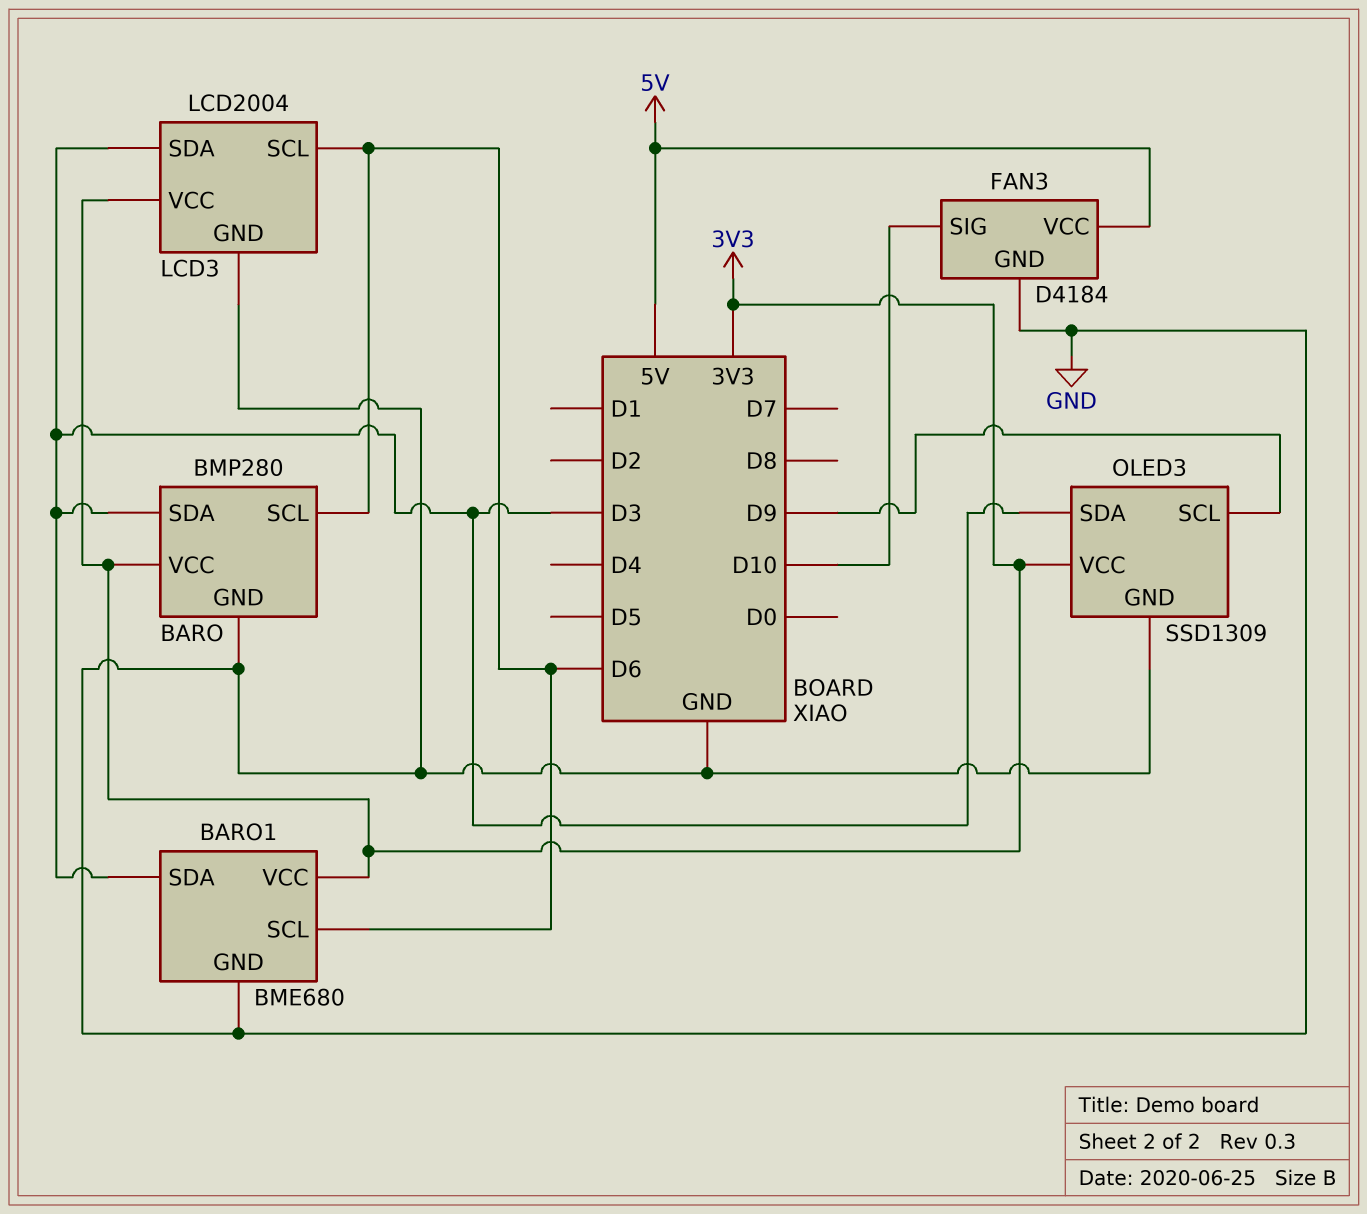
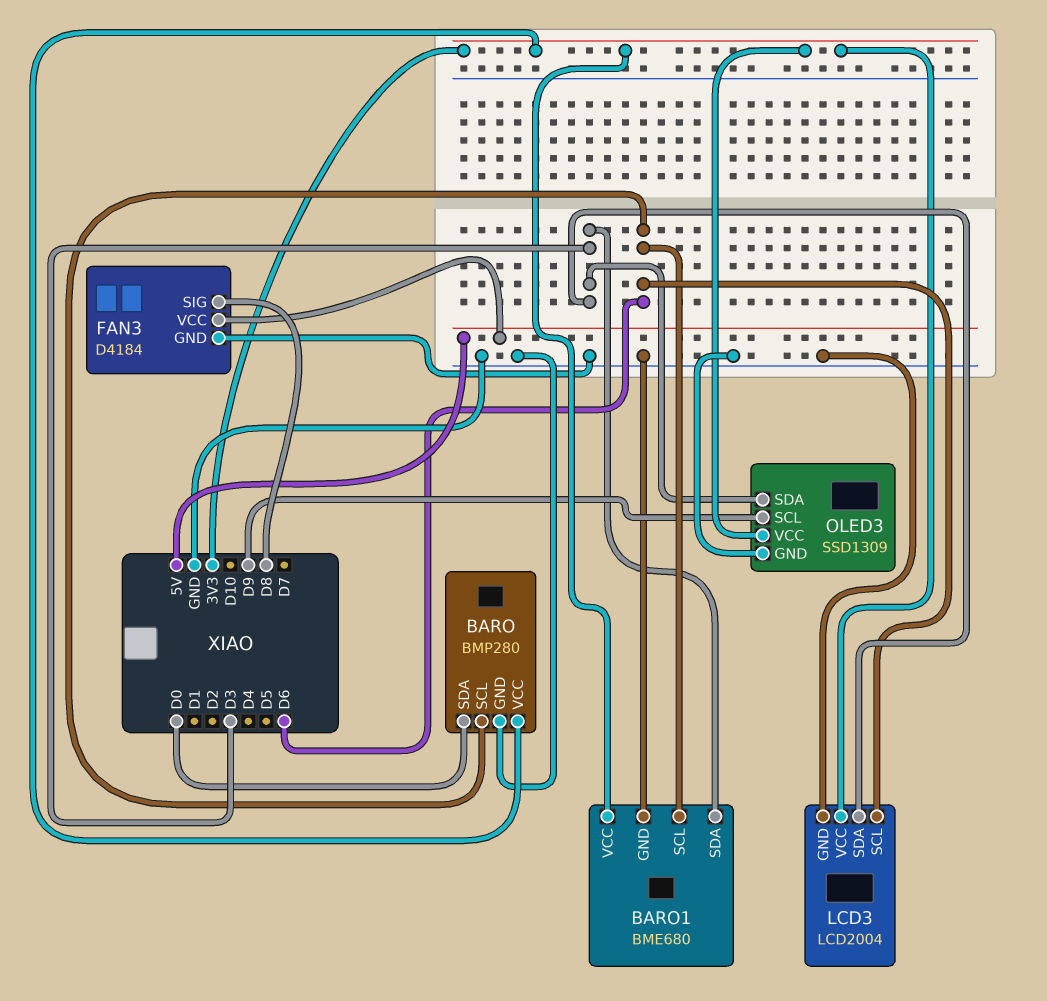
BARO pin SDA: D3 -> D0
FAN3 pin SIG: D10 -> D8

